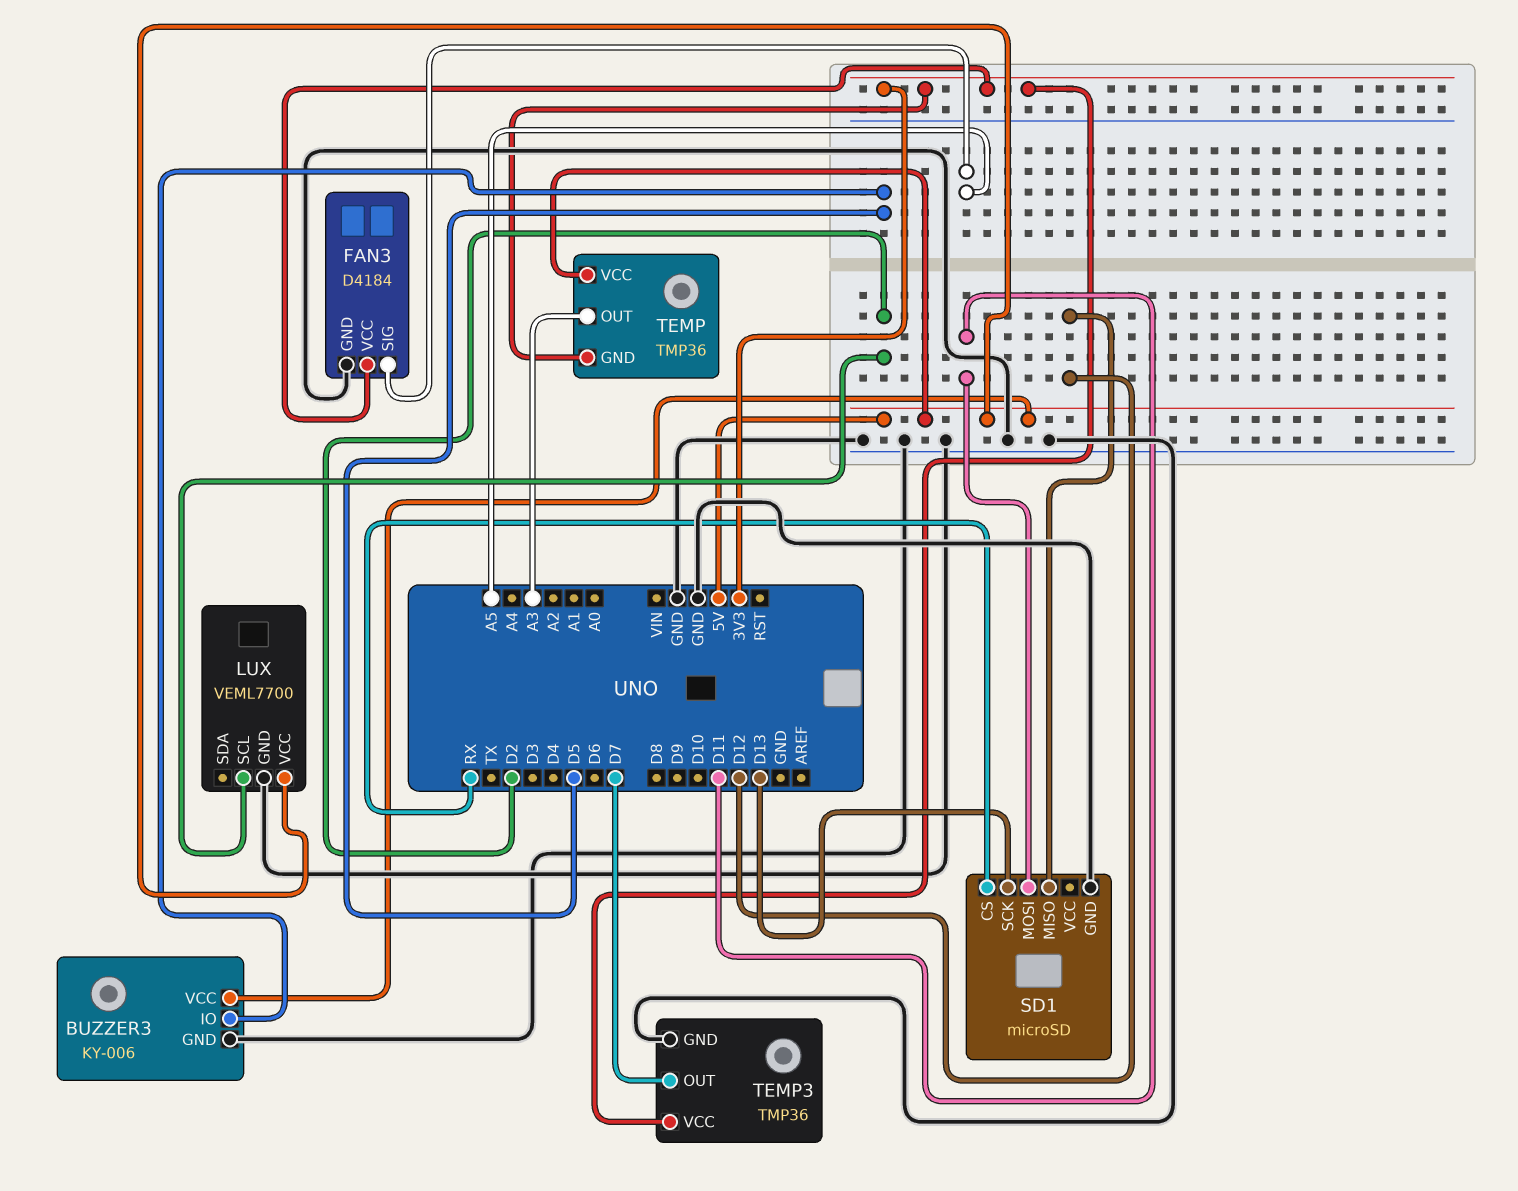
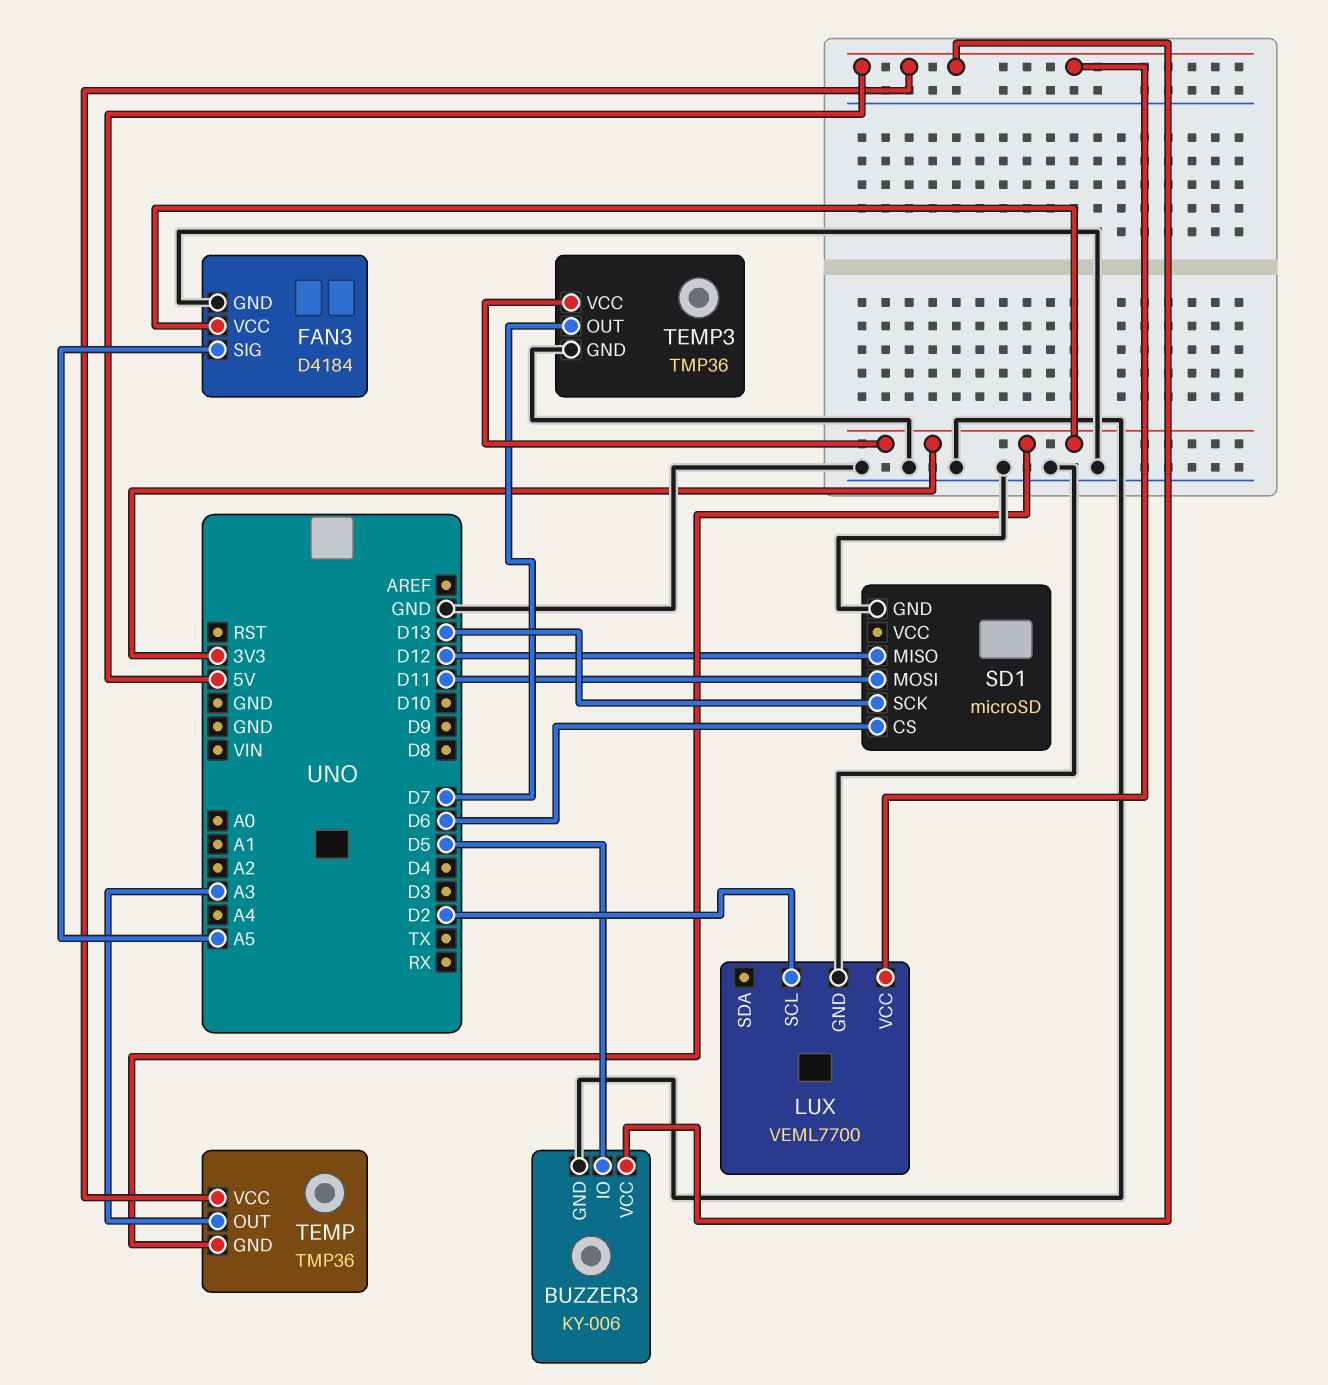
SD1 pin CS: RX -> D6

